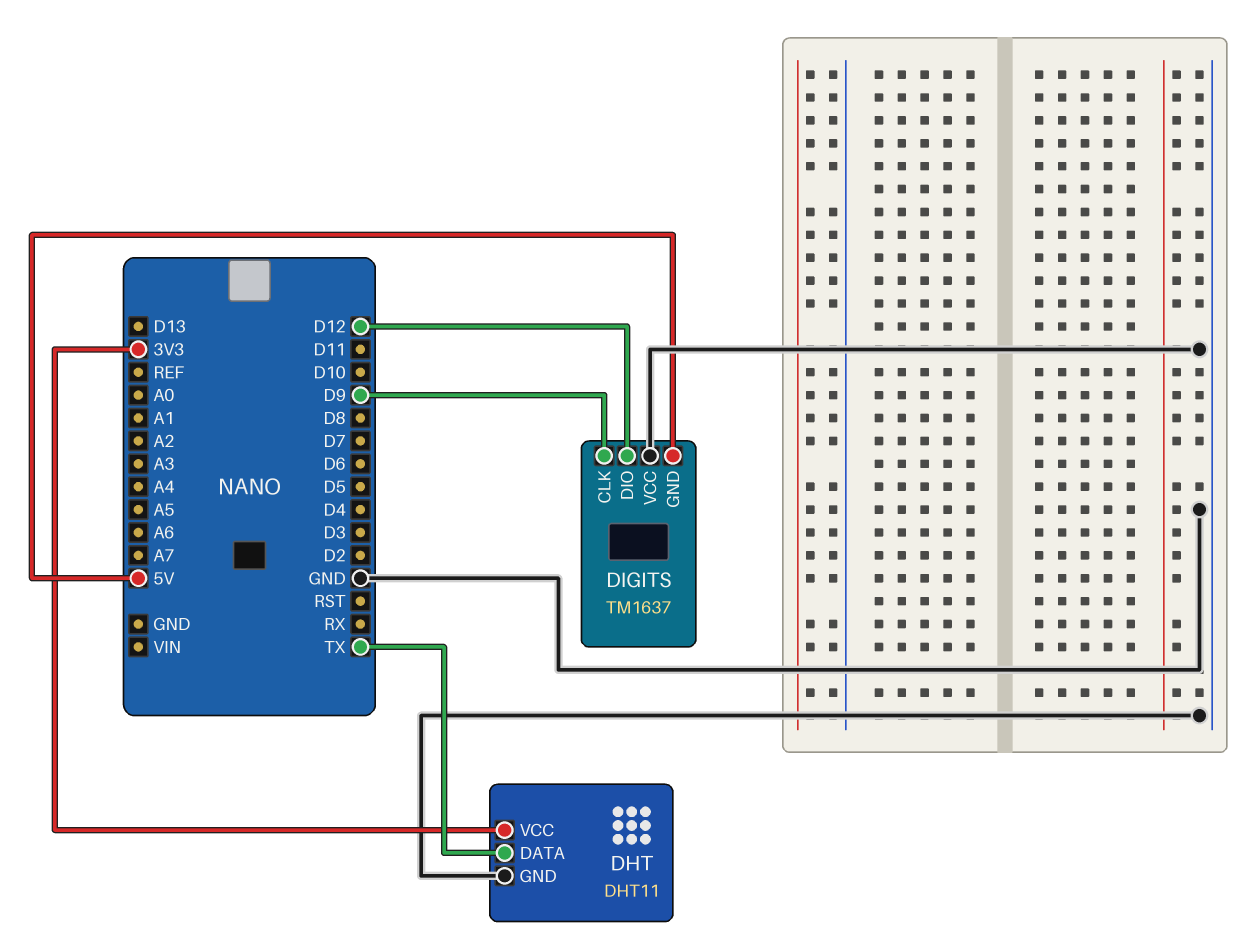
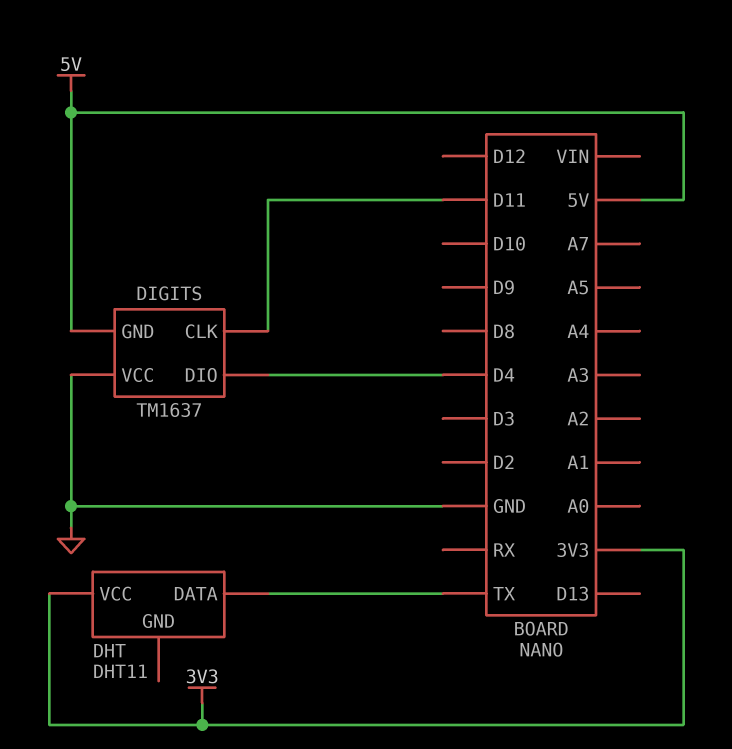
DHT pin GND: GND -> none
DIGITS pin CLK: D9 -> D11
DIGITS pin DIO: D12 -> D4

